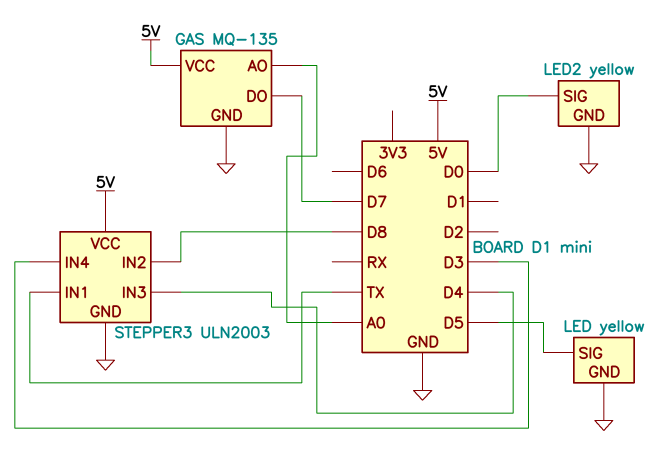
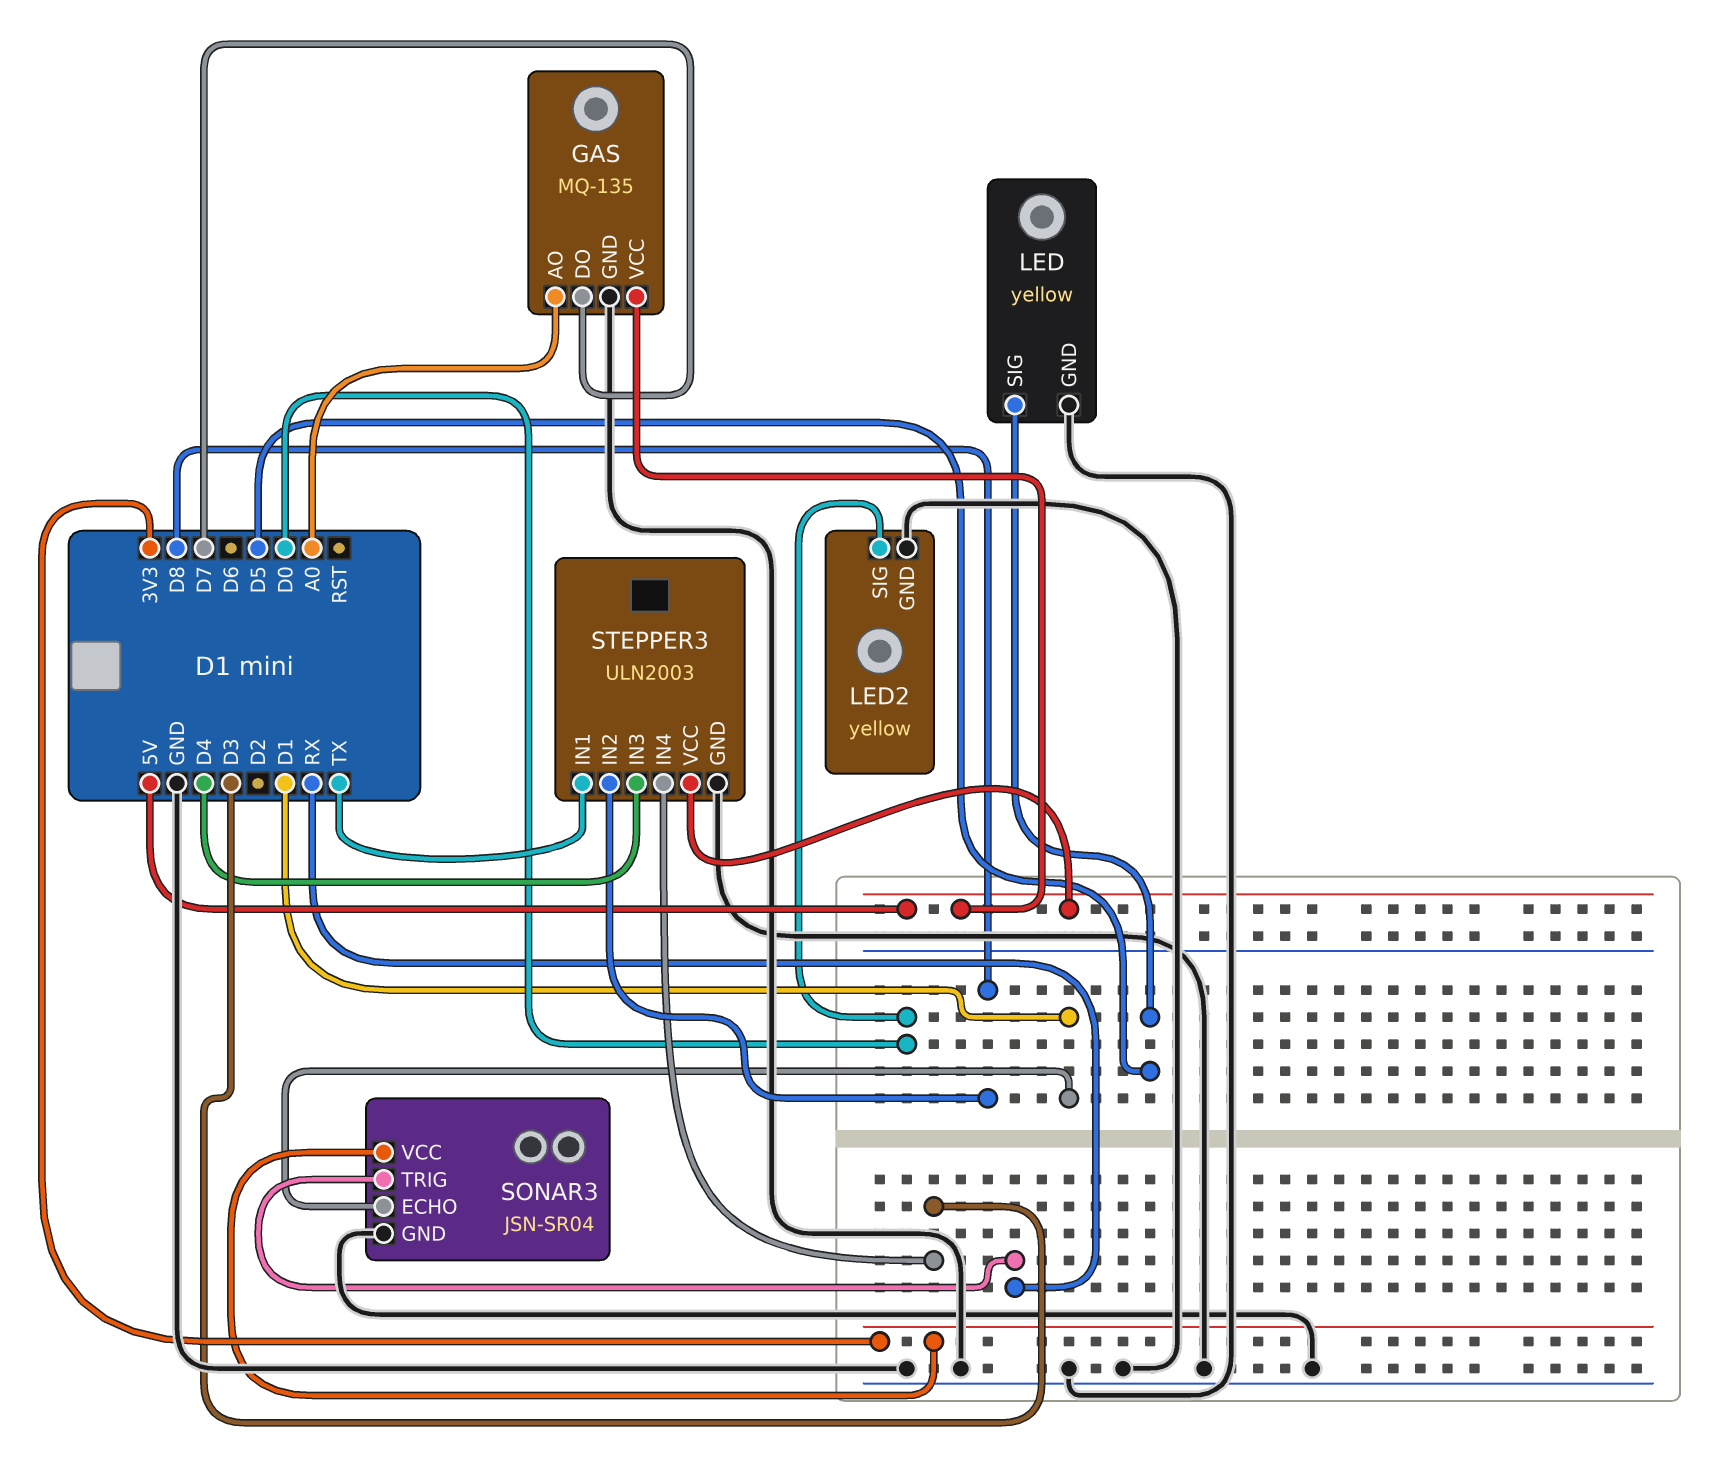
SONAR3: none -> JSN-SR04
SONAR3 pin ECHO: none -> D1
SONAR3 pin GND: none -> GND
SONAR3 pin TRIG: none -> RX
SONAR3 pin VCC: none -> 3V3

